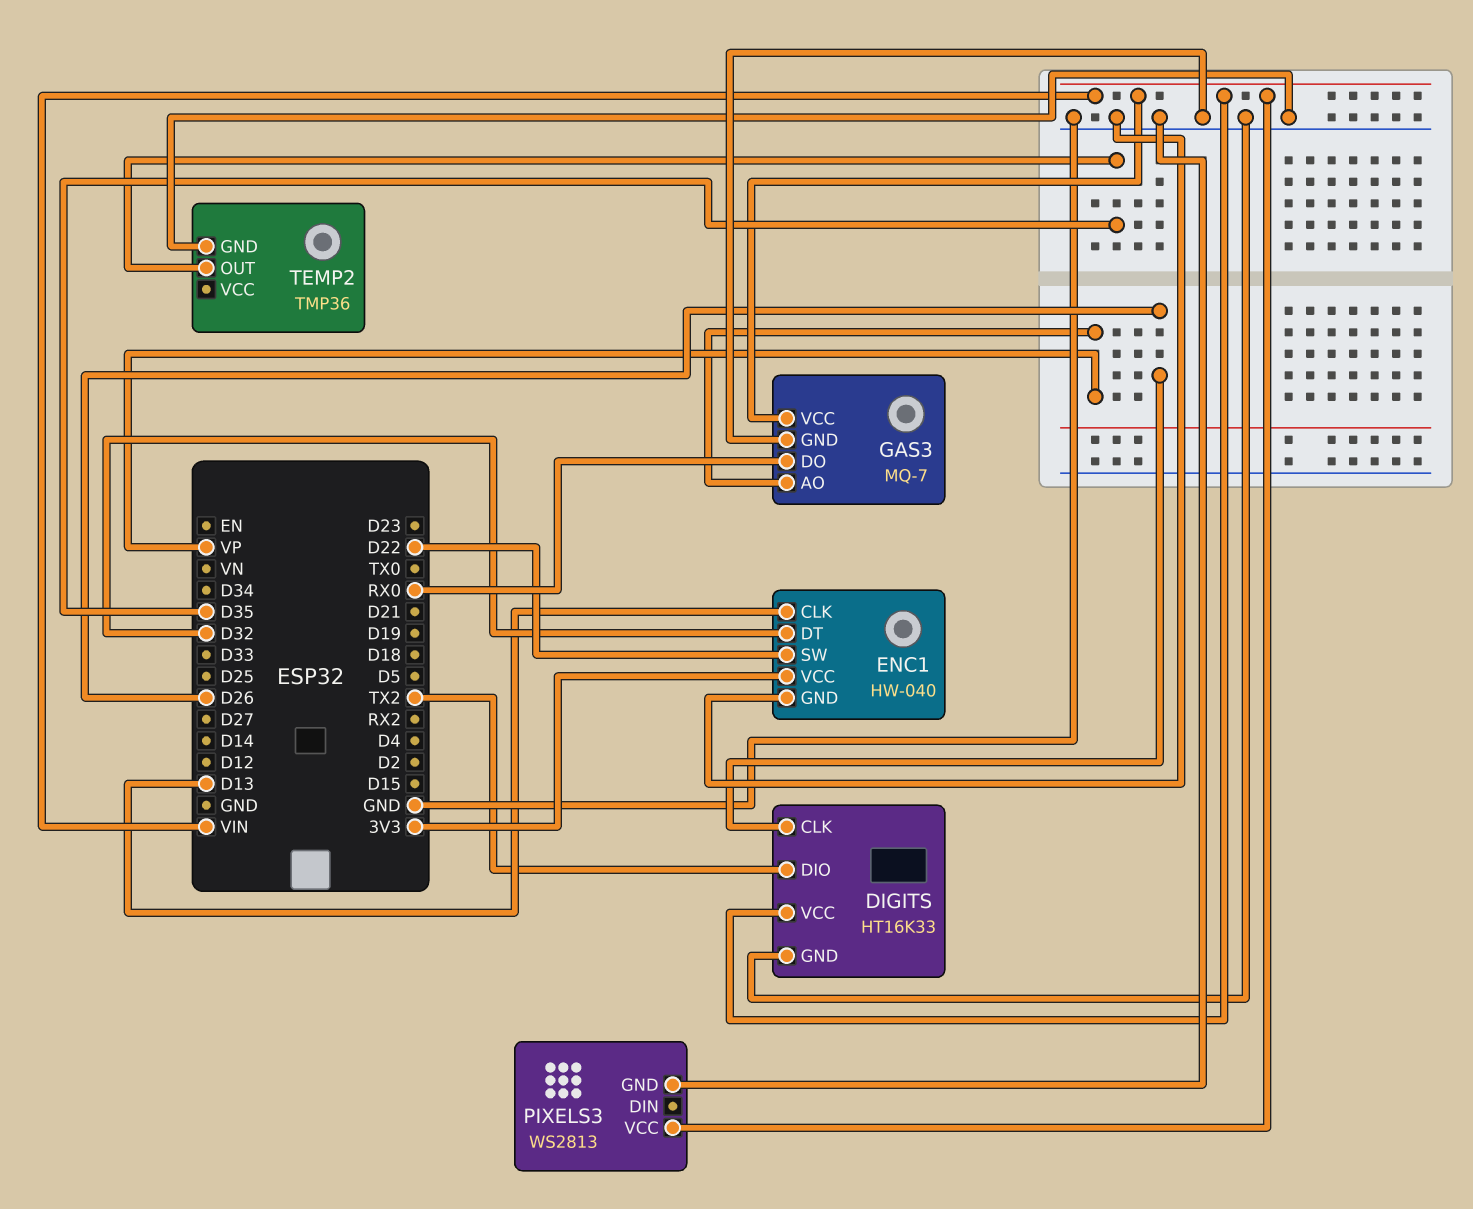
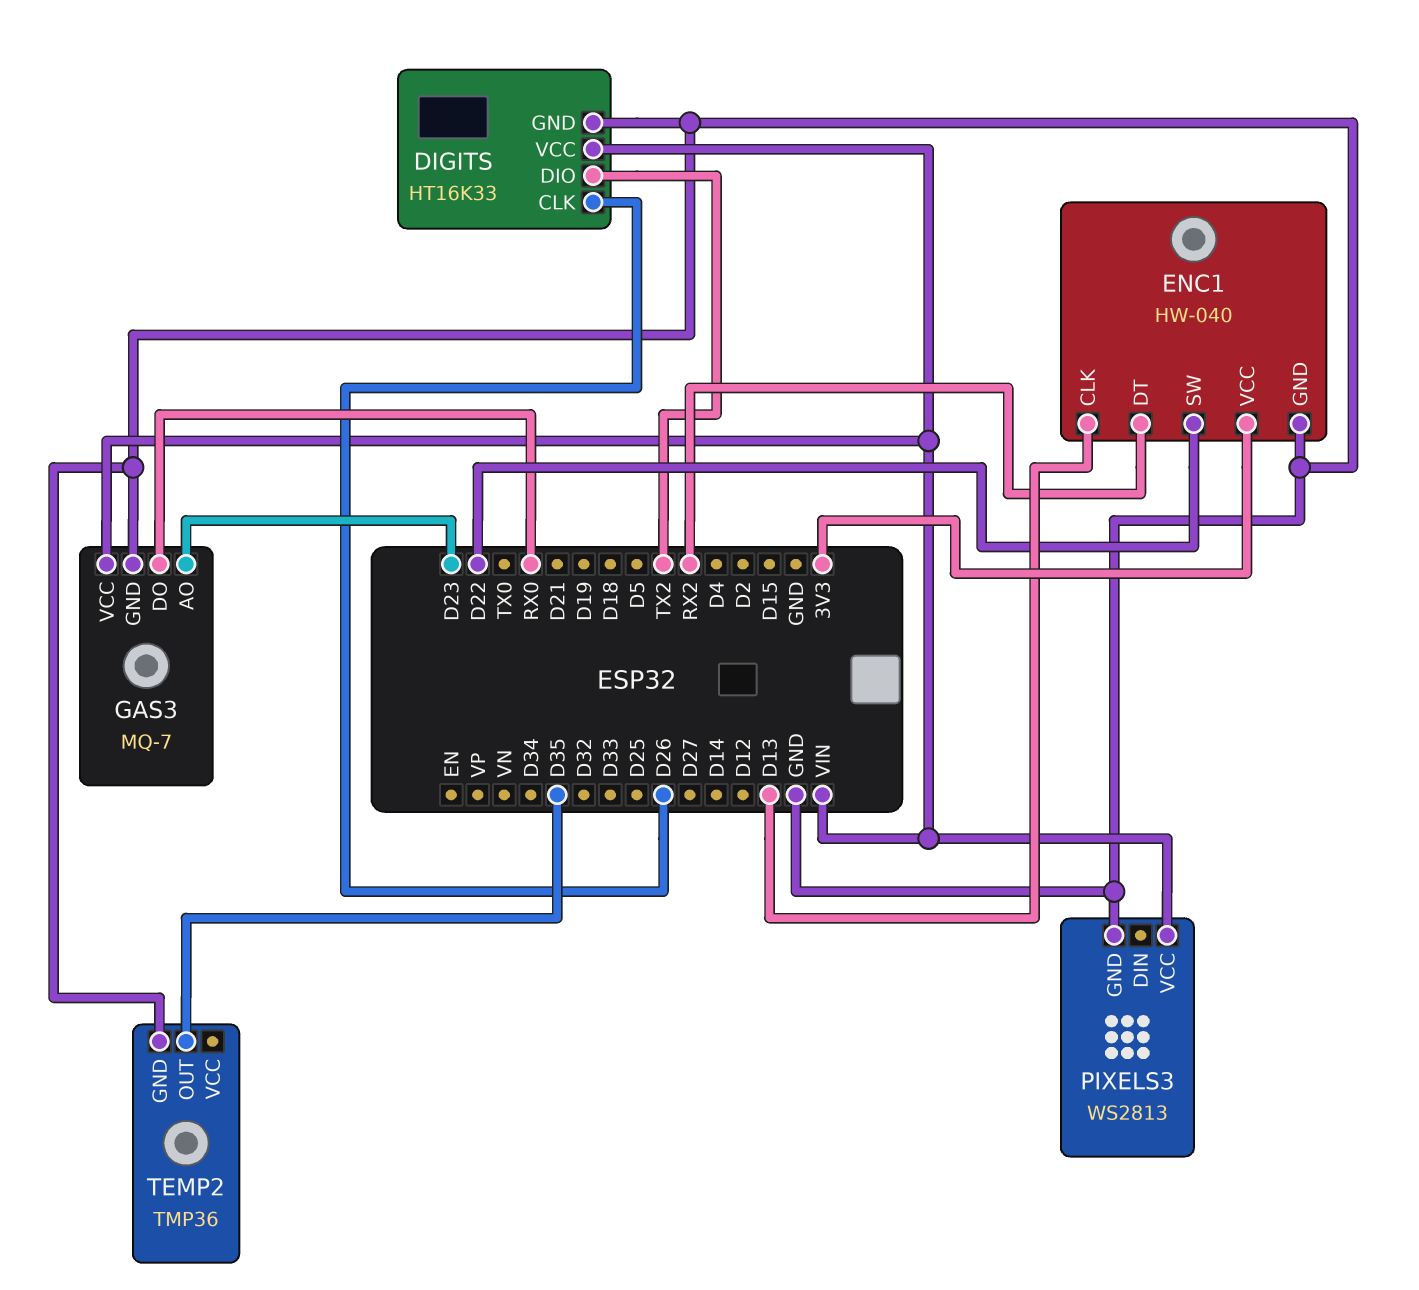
ENC1 pin DT: D32 -> RX2
GAS3 pin AO: VP -> D23

